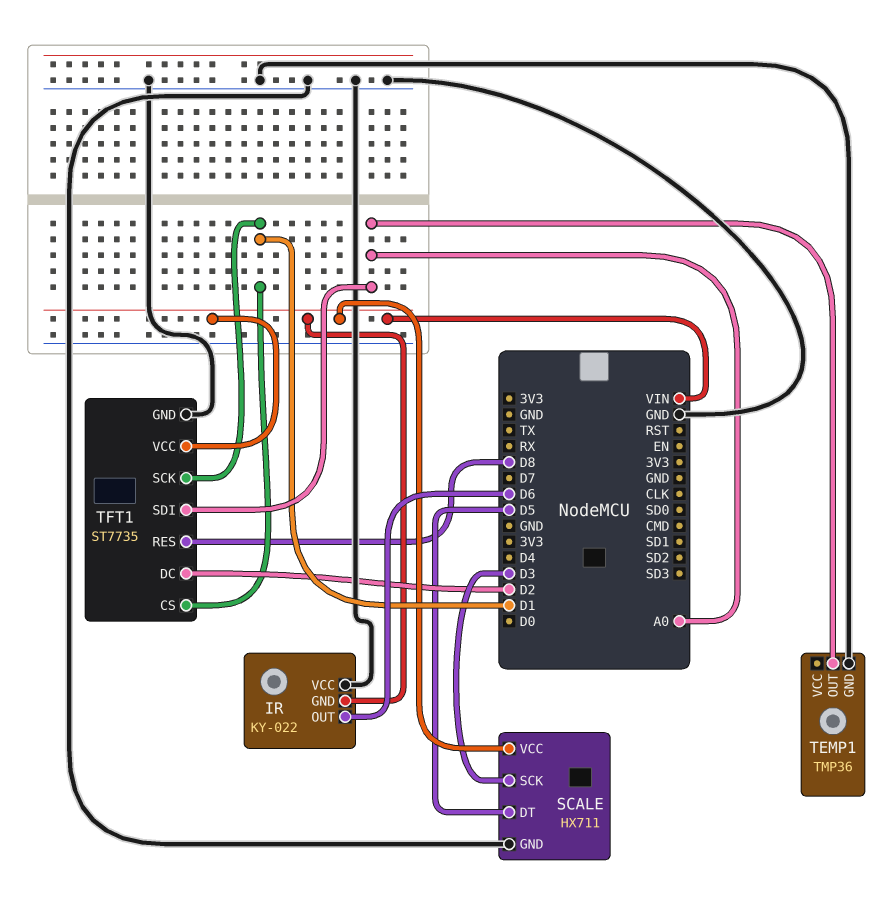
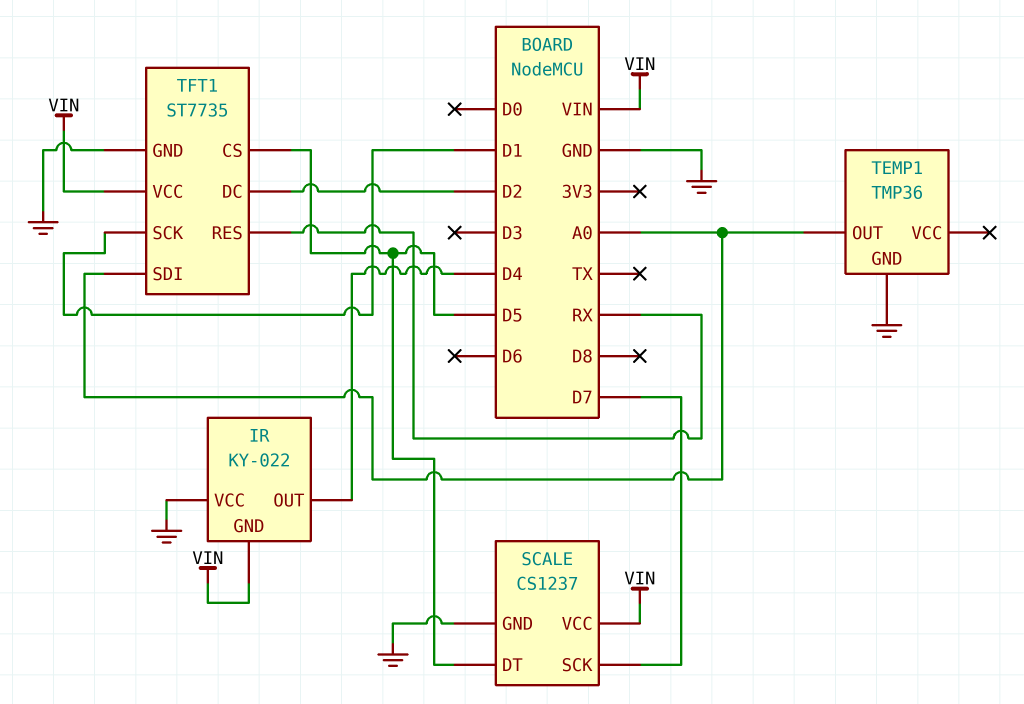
IR pin OUT: D6 -> D4
SCALE: HX711 -> CS1237
SCALE pin SCK: D3 -> D7
TFT1 pin CS: D1 -> D5
TFT1 pin RES: D8 -> RX

